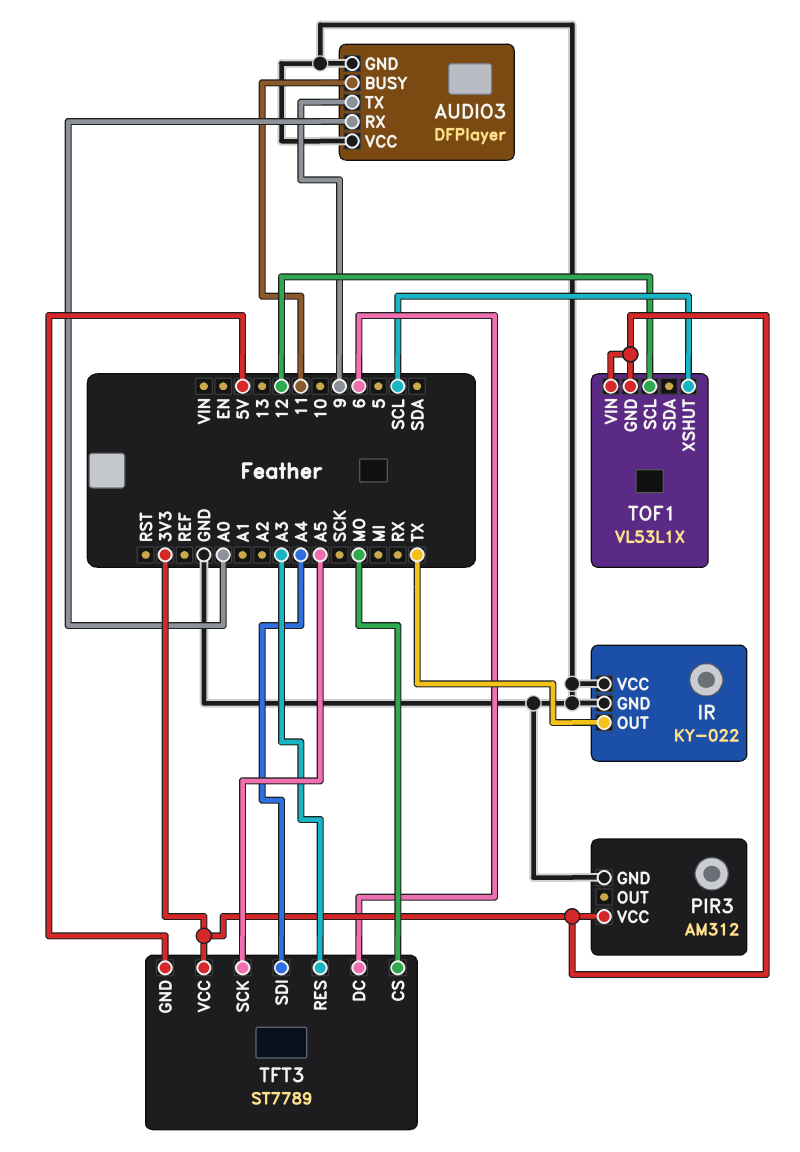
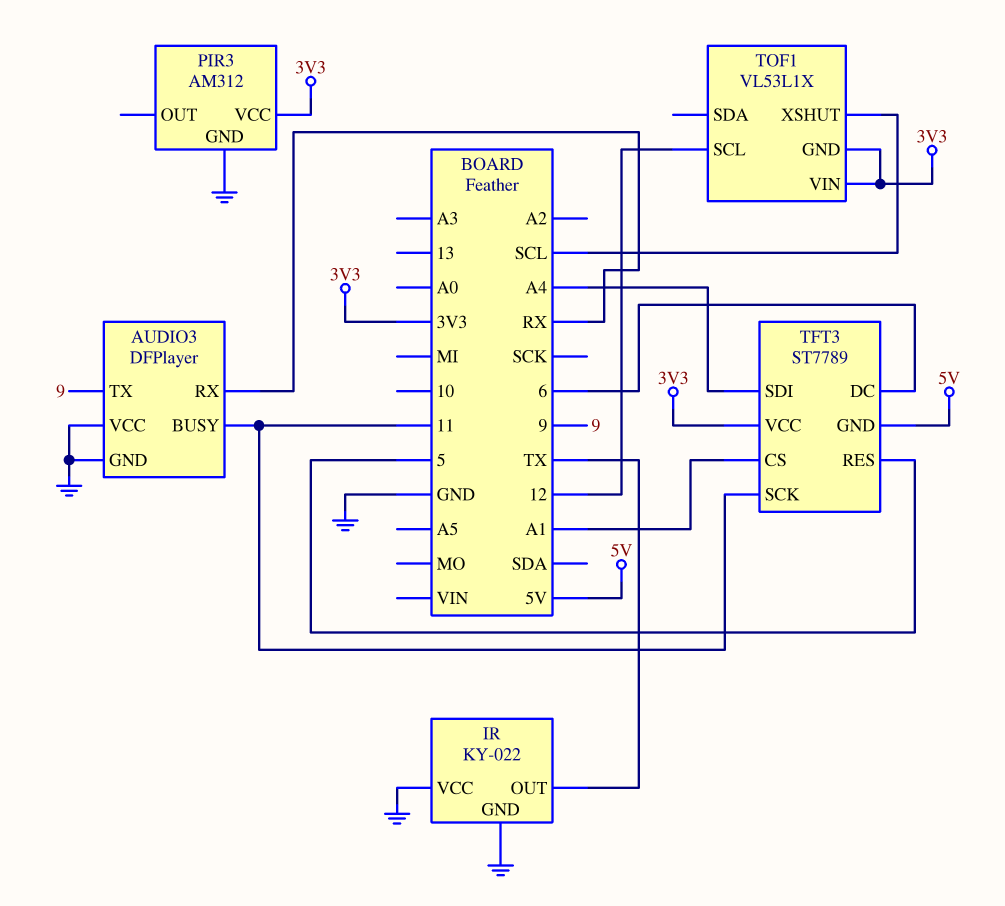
AUDIO3 pin RX: A0 -> RX
TFT3 pin CS: MO -> A1
TFT3 pin RES: A3 -> 5
TFT3 pin SCK: A5 -> 11

